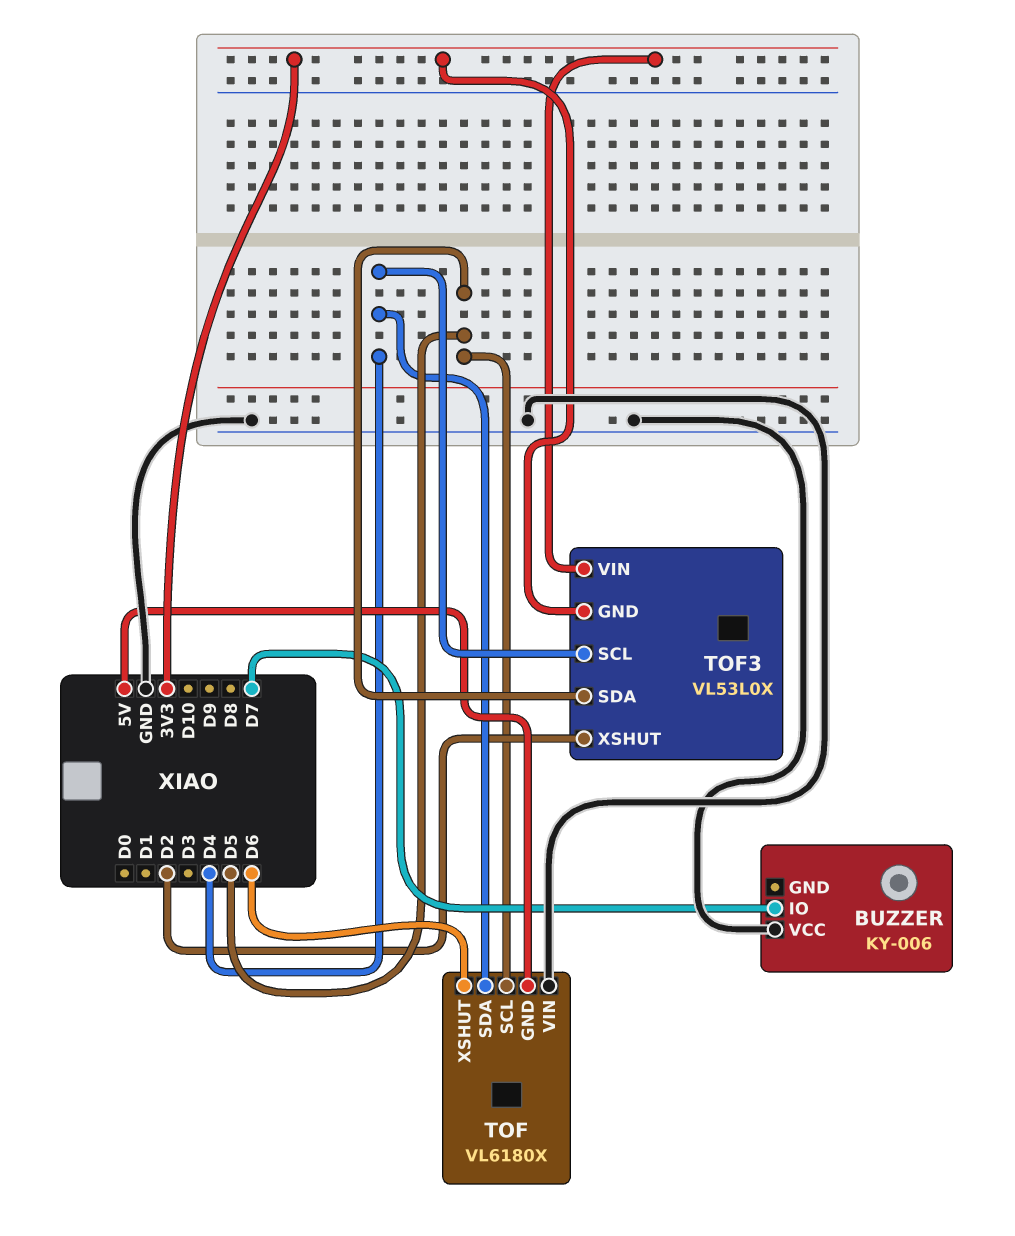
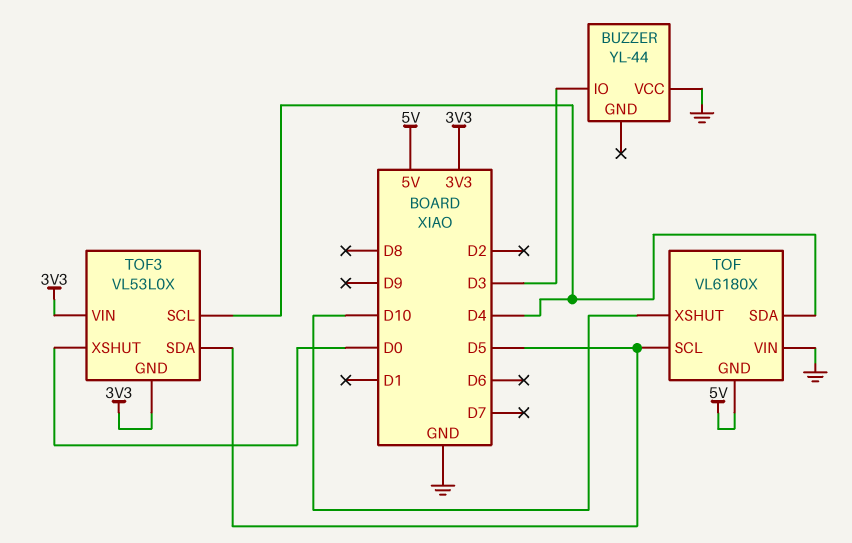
BUZZER: KY-006 -> YL-44
BUZZER pin IO: D7 -> D3
TOF pin XSHUT: D6 -> D10
TOF3 pin XSHUT: D2 -> D0

